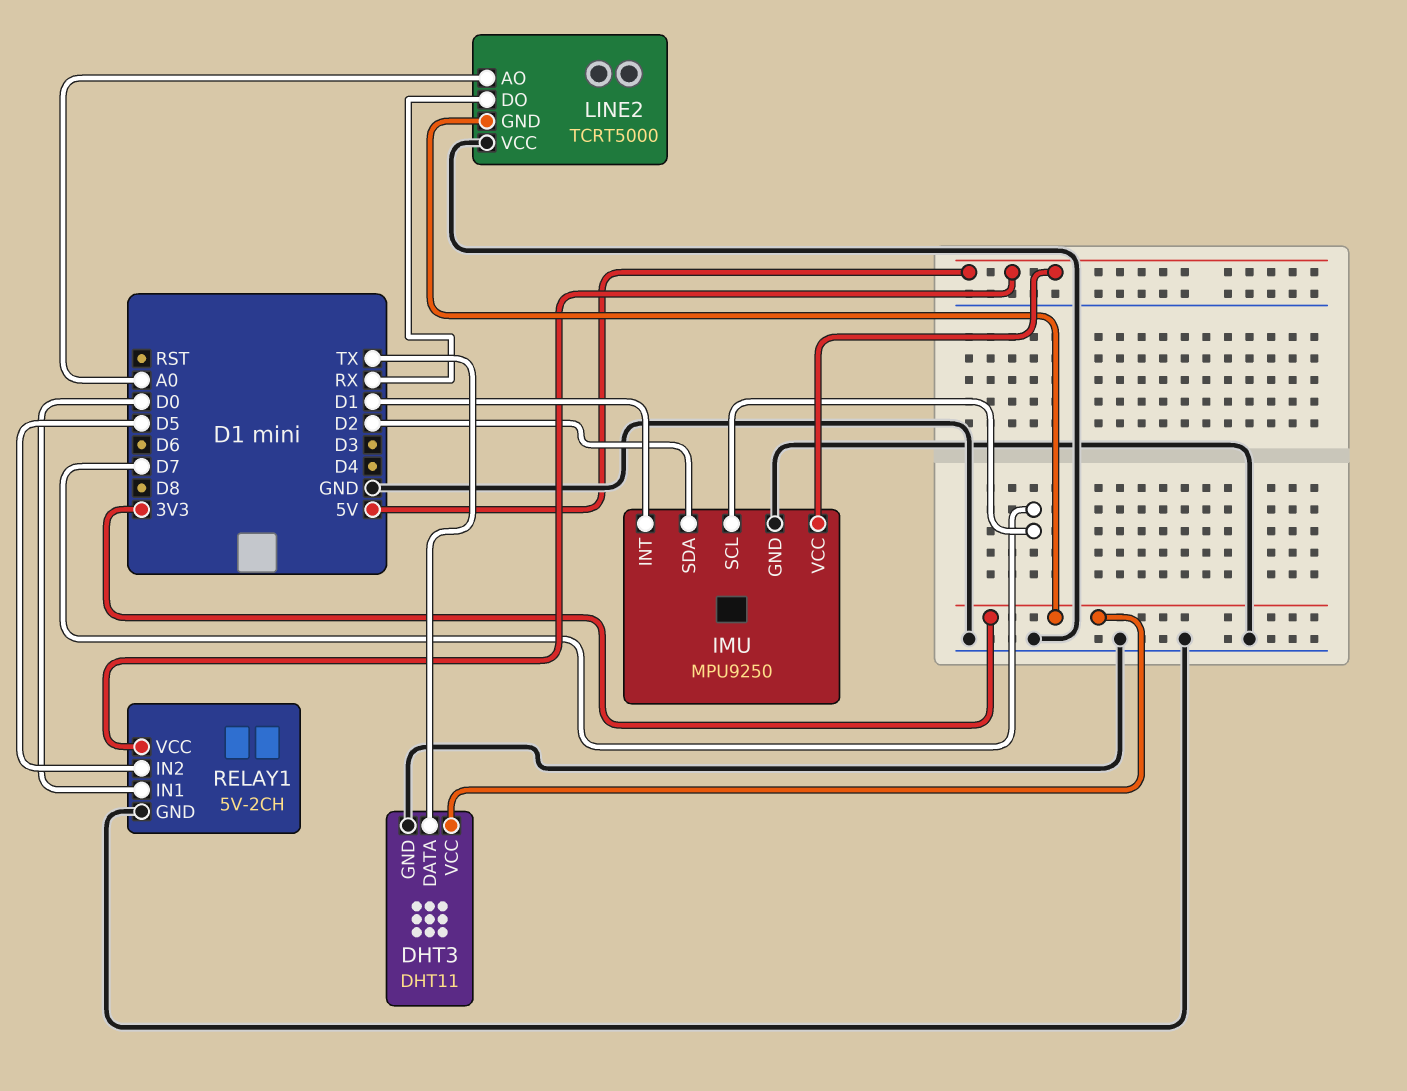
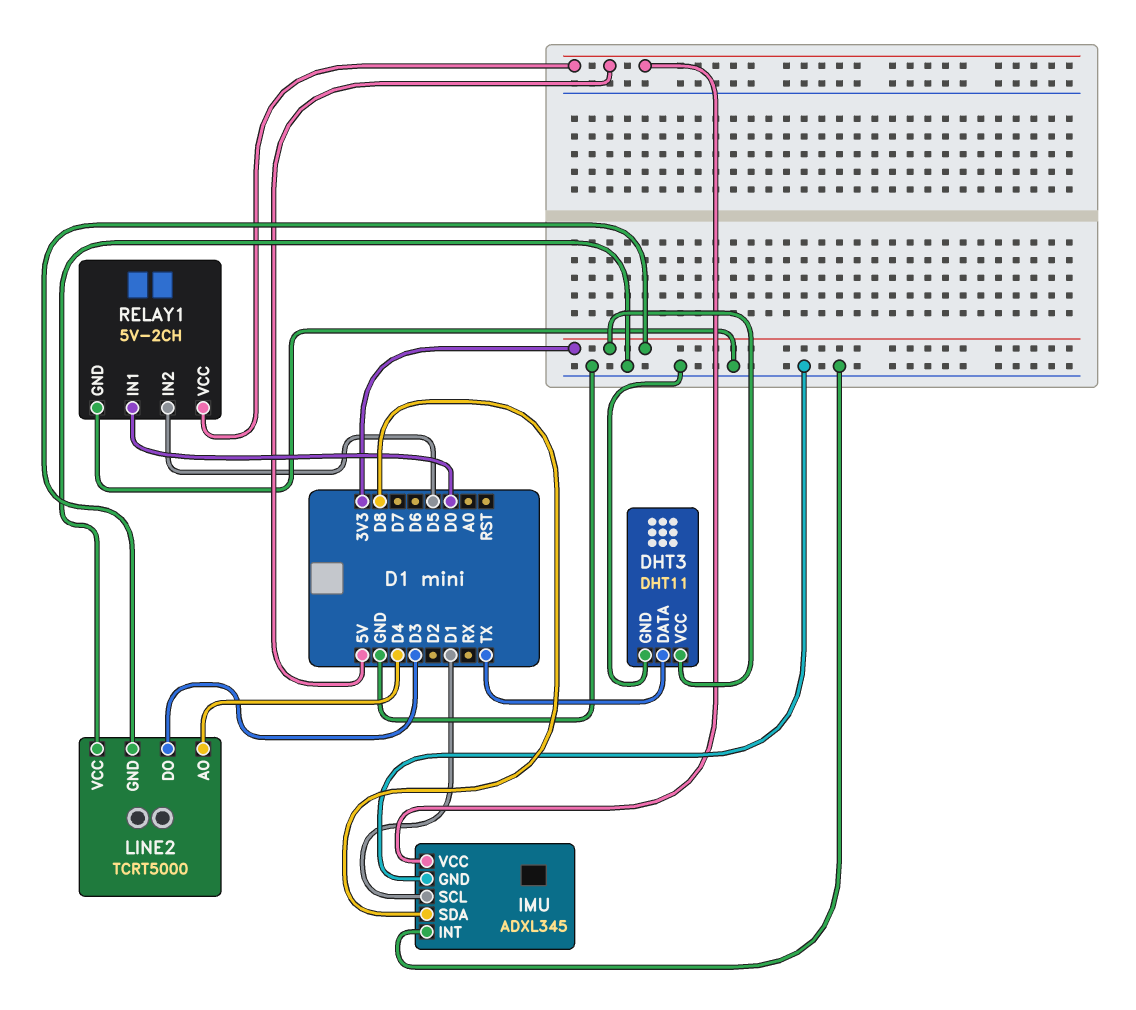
IMU: MPU9250 -> ADXL345
IMU pin INT: D1 -> GND
IMU pin SCL: D7 -> D1
IMU pin SDA: D2 -> D8
LINE2 pin AO: A0 -> D4
LINE2 pin DO: RX -> D3

